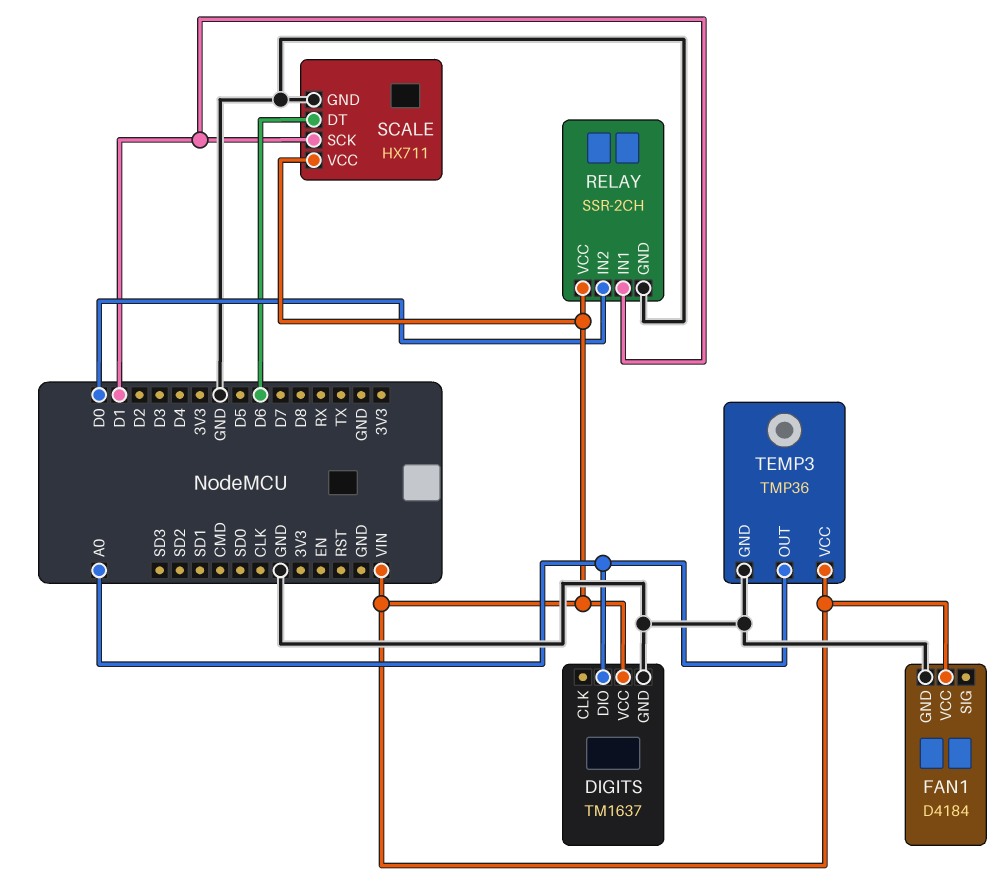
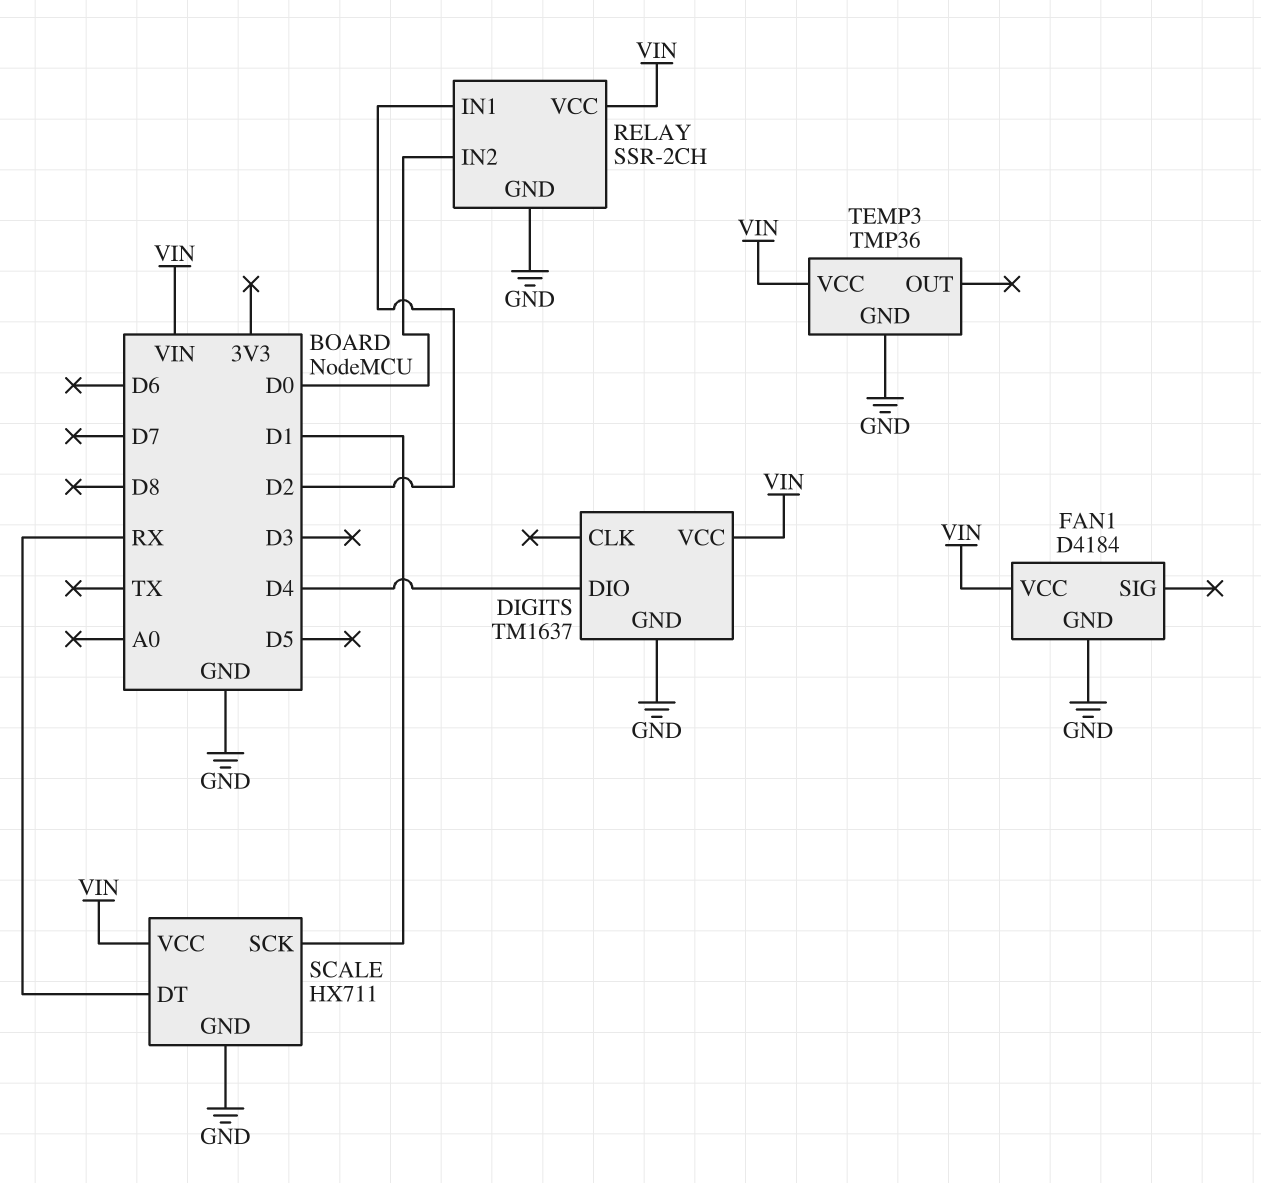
DIGITS pin DIO: A0 -> D4
RELAY pin IN1: D1 -> D2
SCALE pin DT: D6 -> RX
TEMP3 pin OUT: A0 -> none

